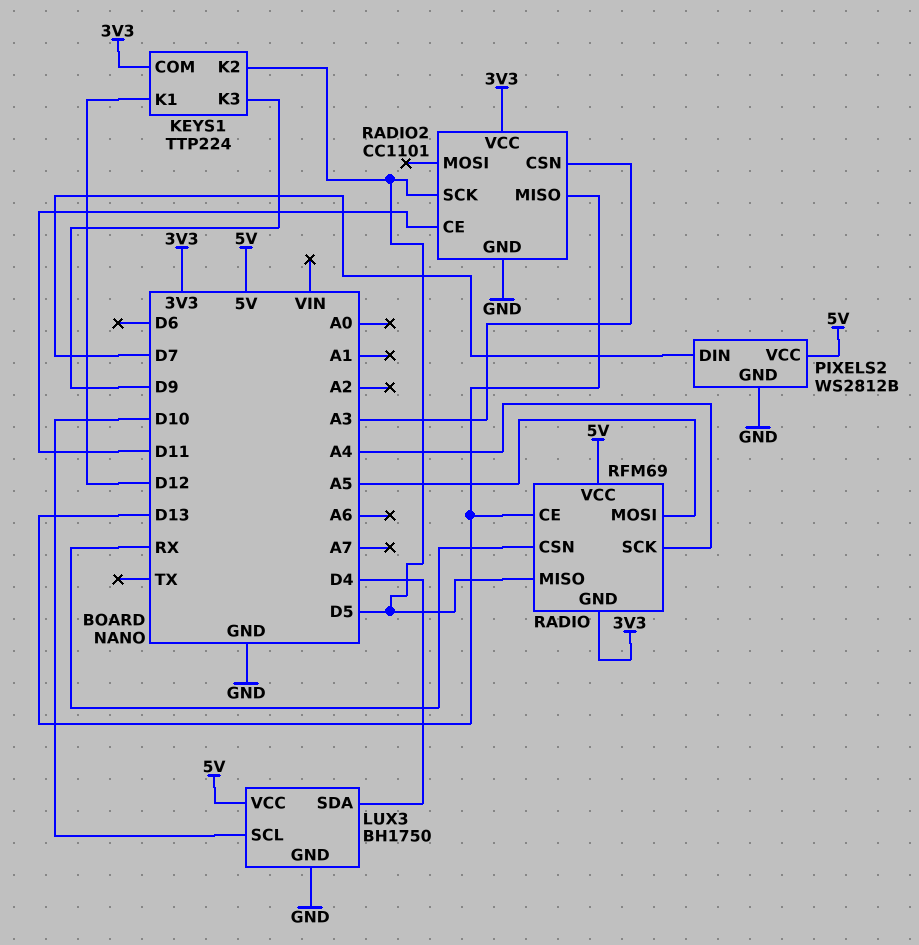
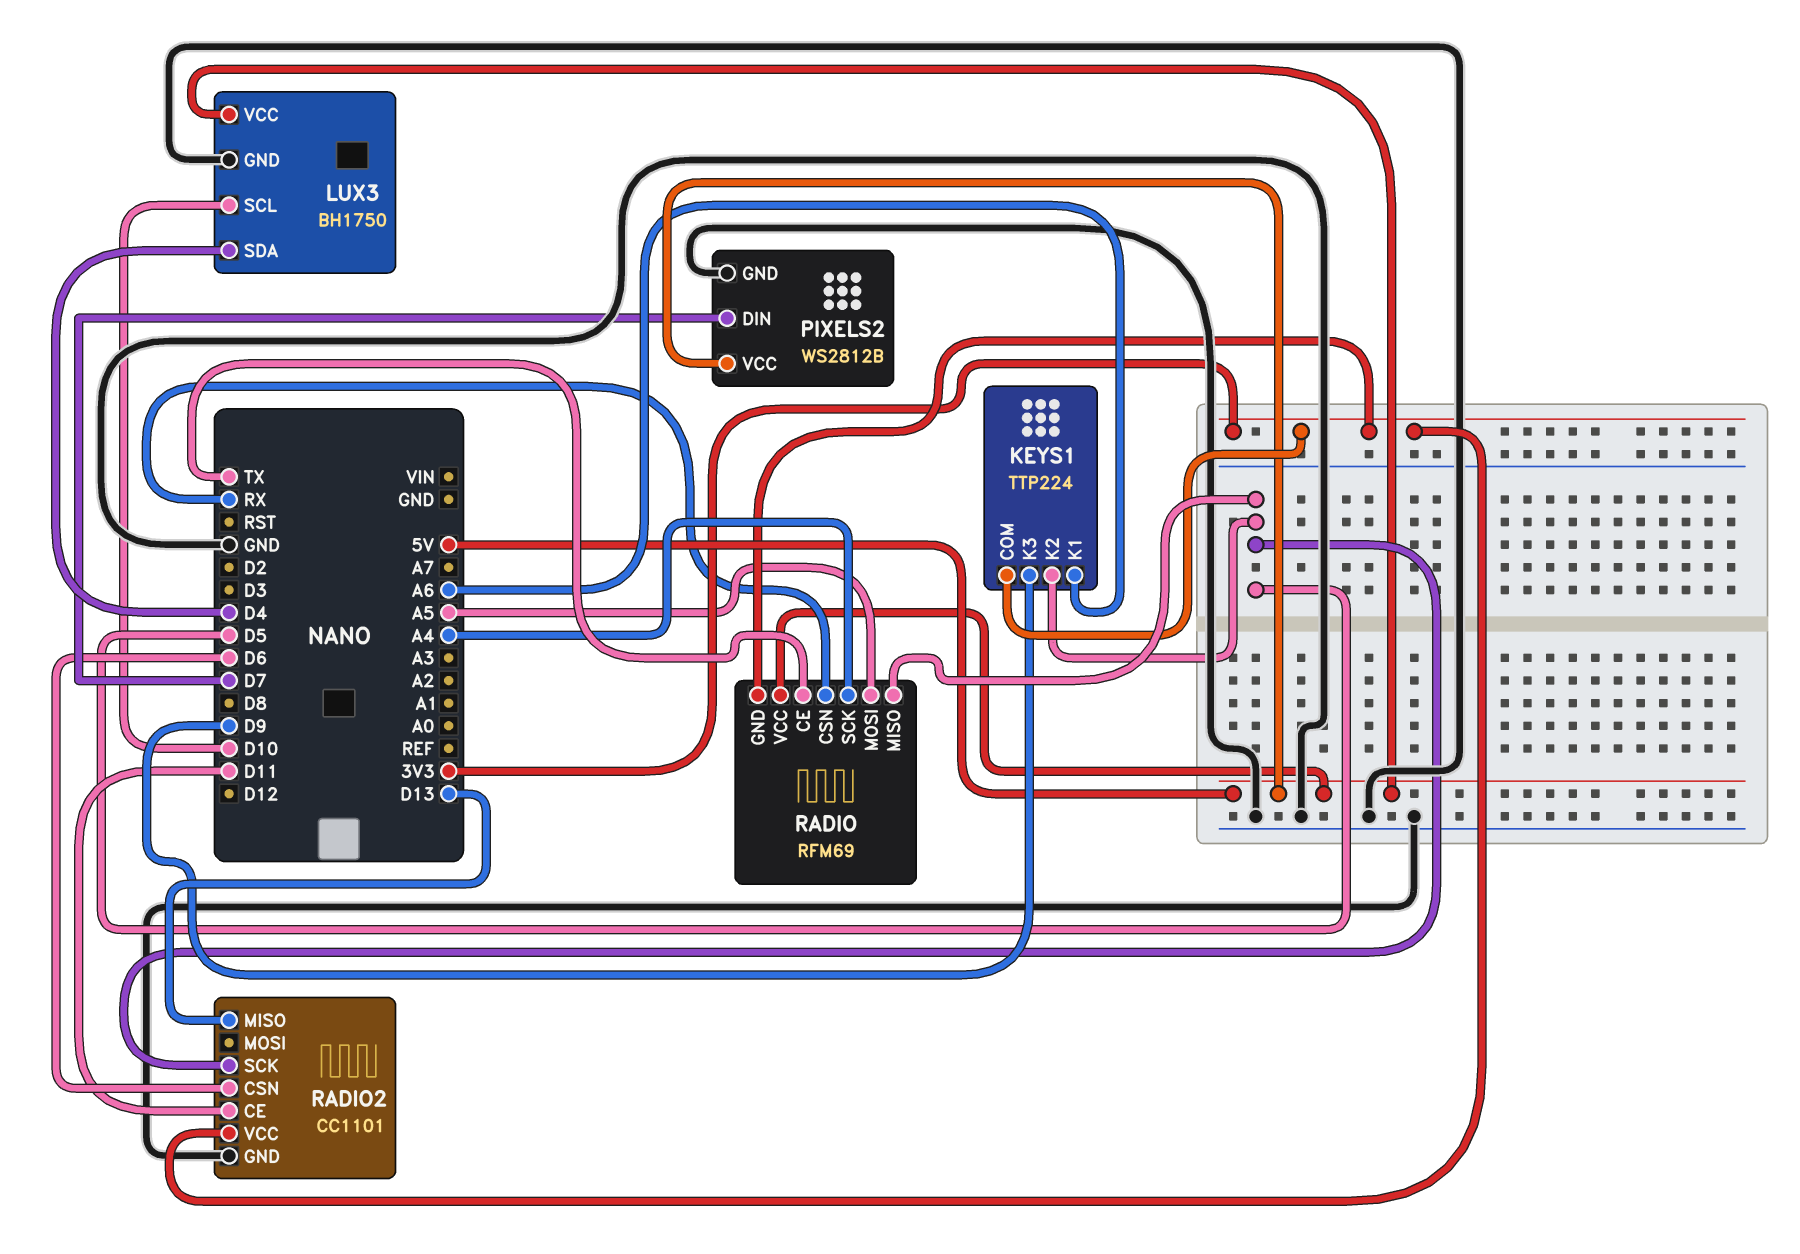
KEYS1 pin K1: D12 -> A6
RADIO pin CE: D13 -> TX
RADIO2 pin CSN: A3 -> D6

